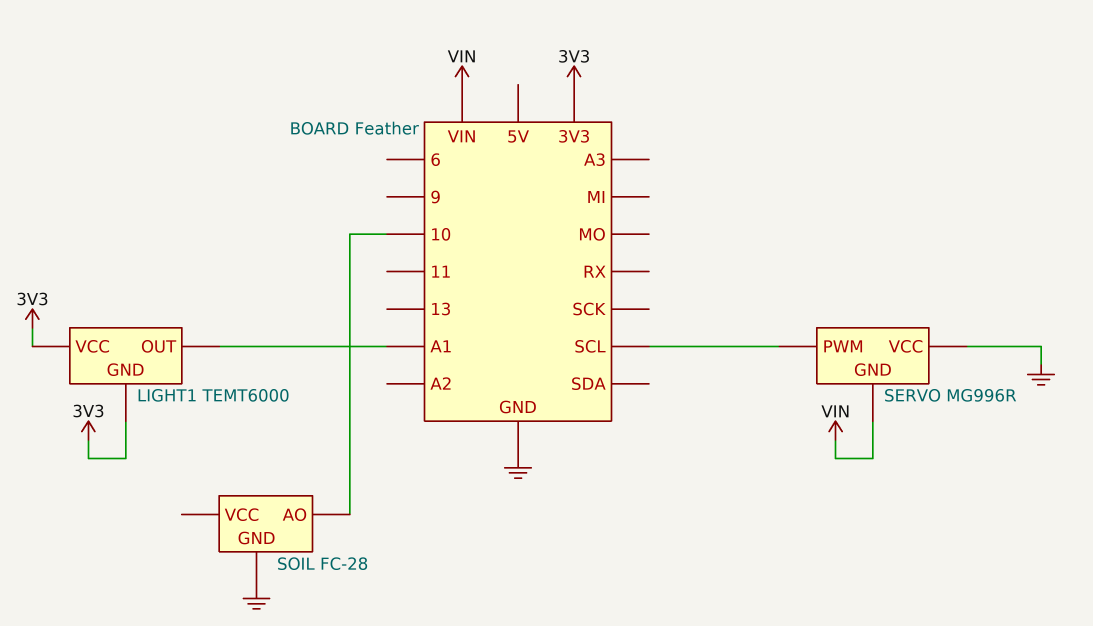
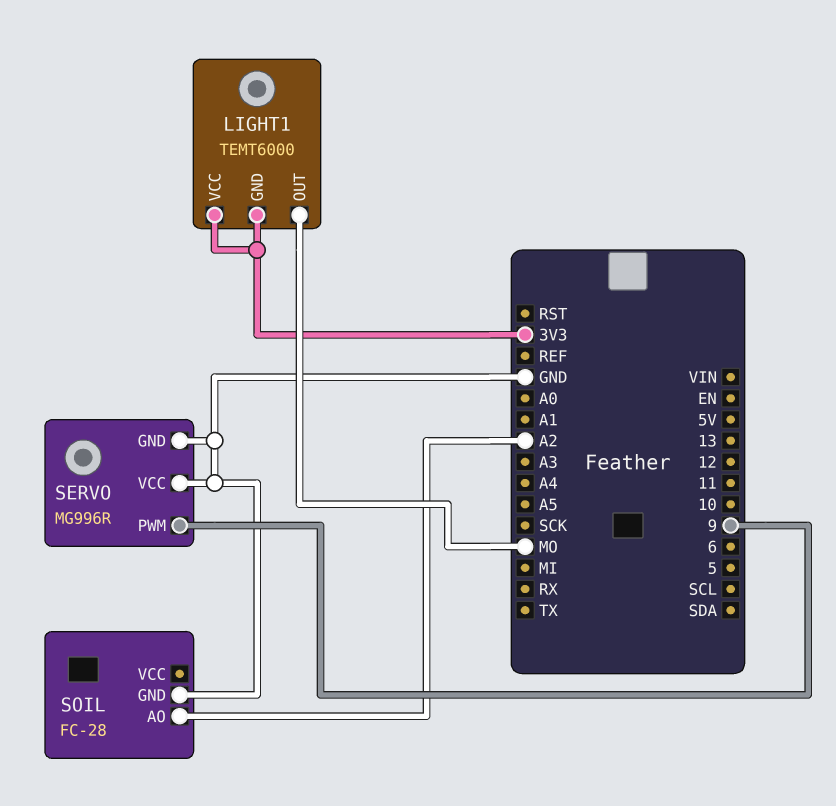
LIGHT1 pin OUT: A1 -> MO
SERVO pin GND: VIN -> GND
SERVO pin PWM: SCL -> 9
SOIL pin AO: 10 -> A2

